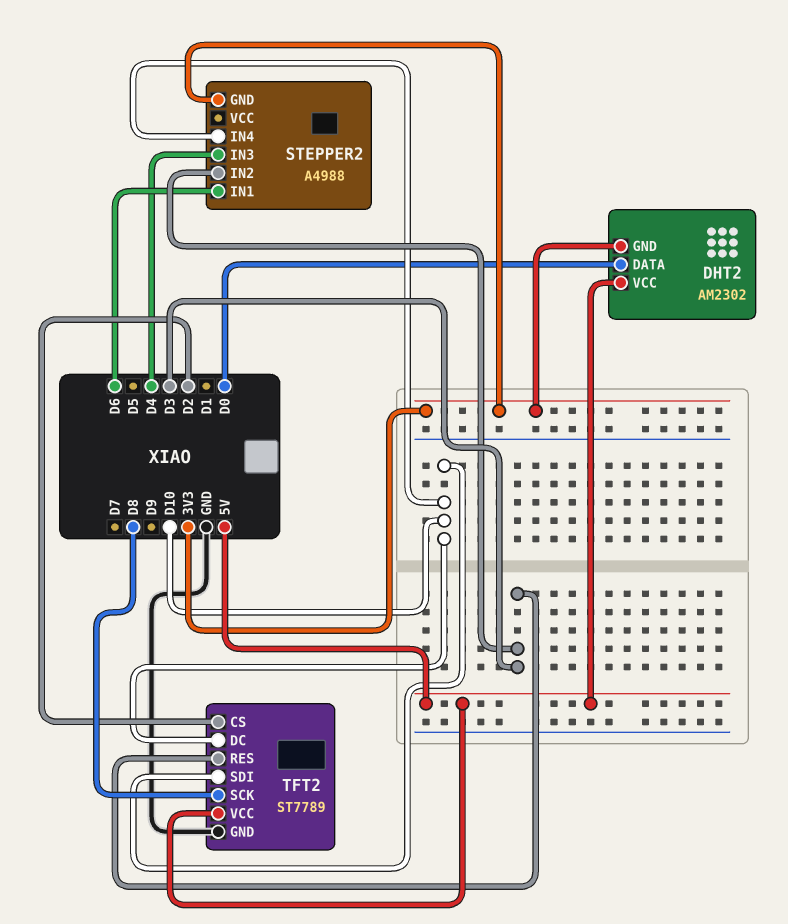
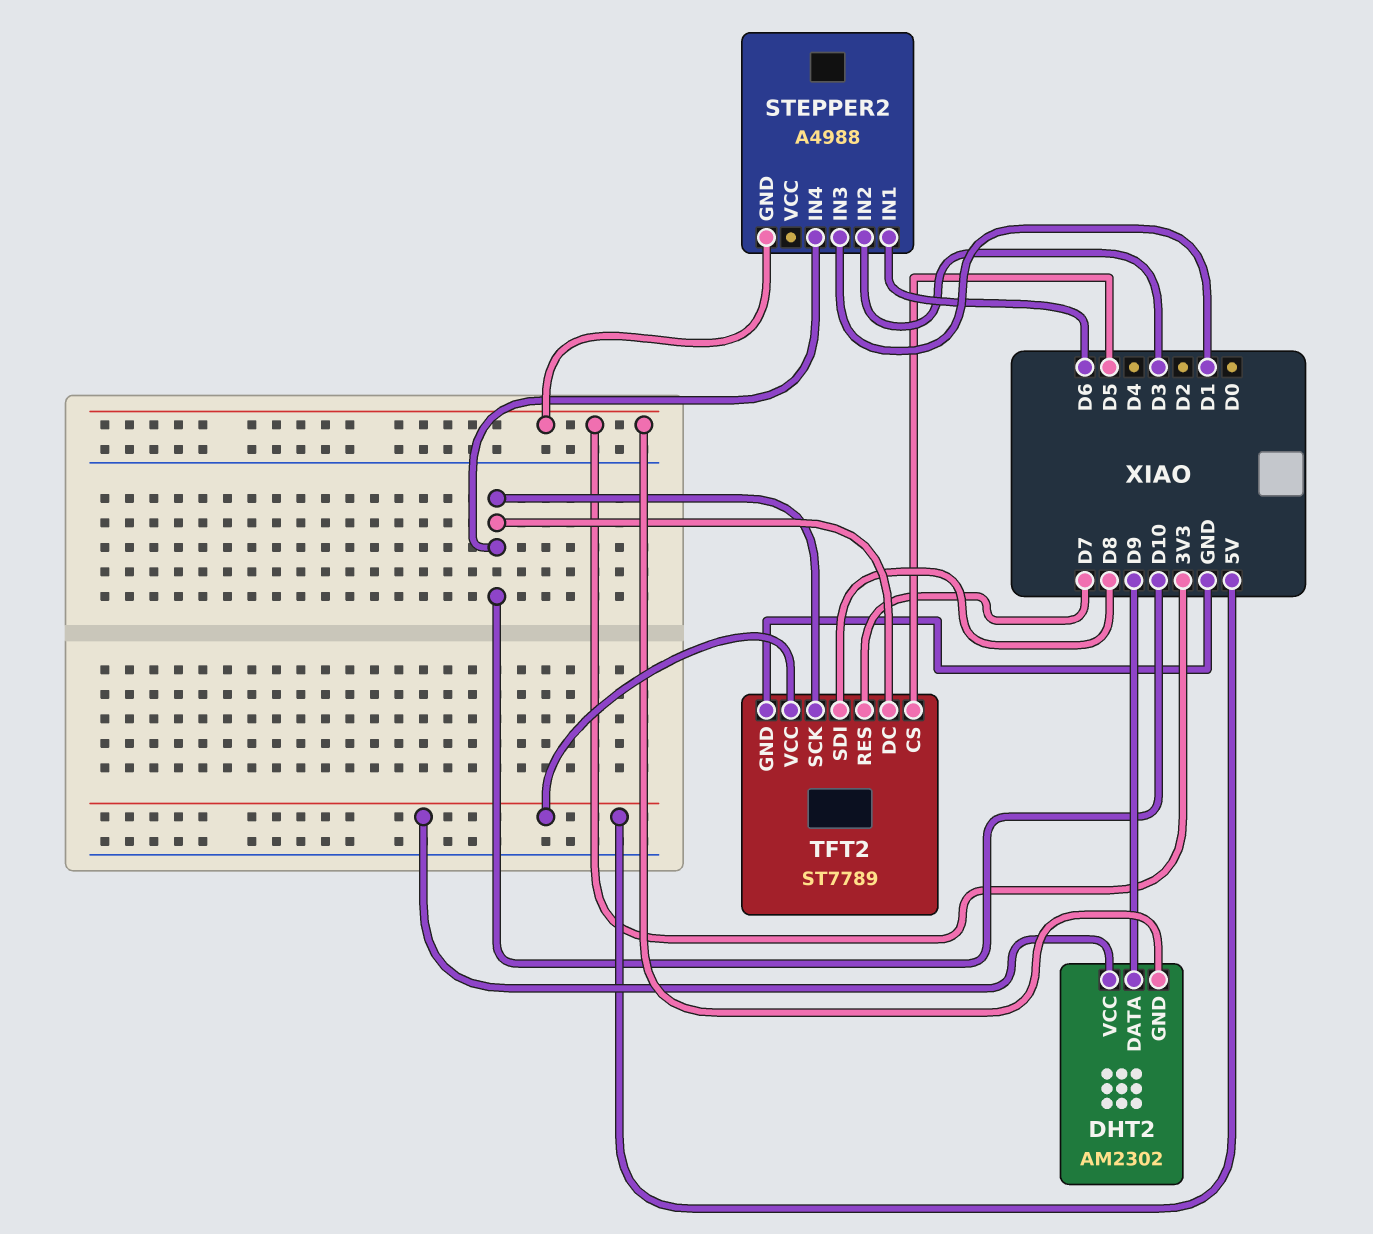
DHT2 pin DATA: D0 -> D9
STEPPER2 pin IN3: D4 -> D1
TFT2 pin CS: D2 -> D5
TFT2 pin RES: D3 -> D7
TFT2 pin SCK: D8 -> D10
TFT2 pin SDI: D10 -> D8

